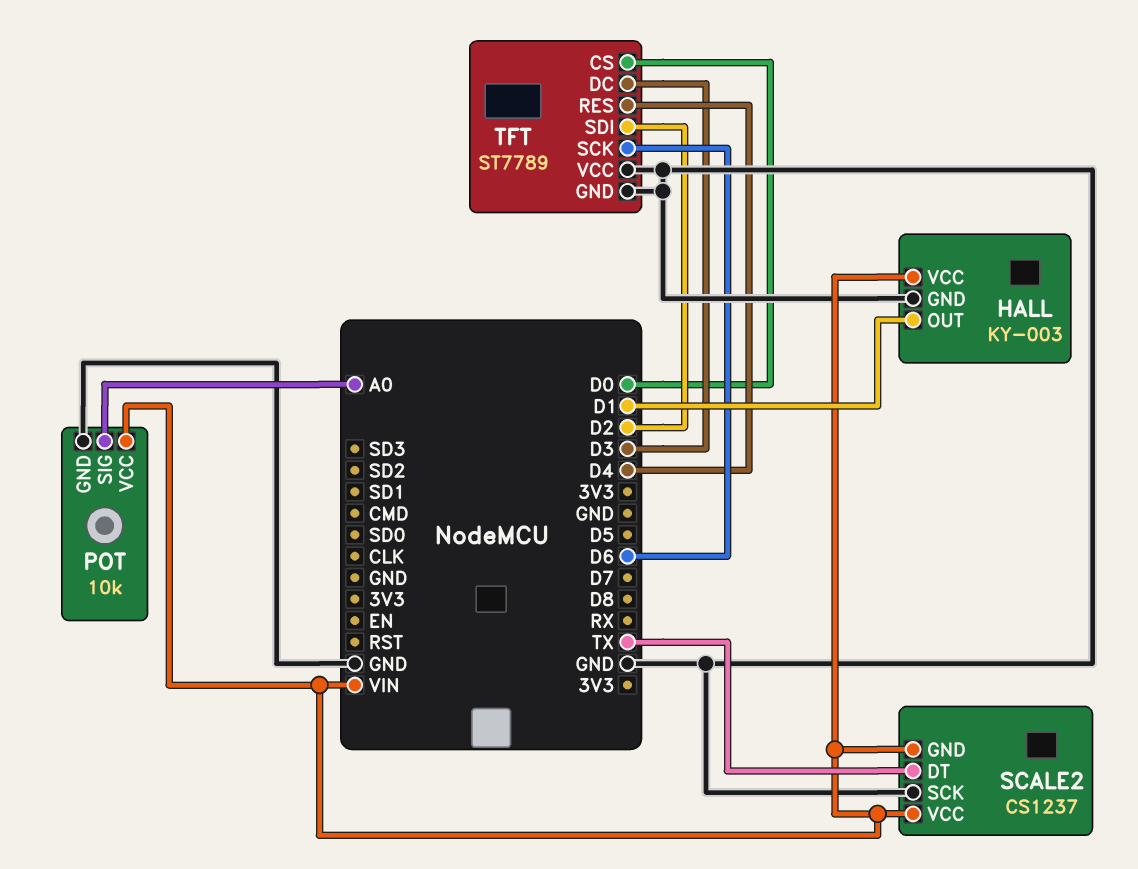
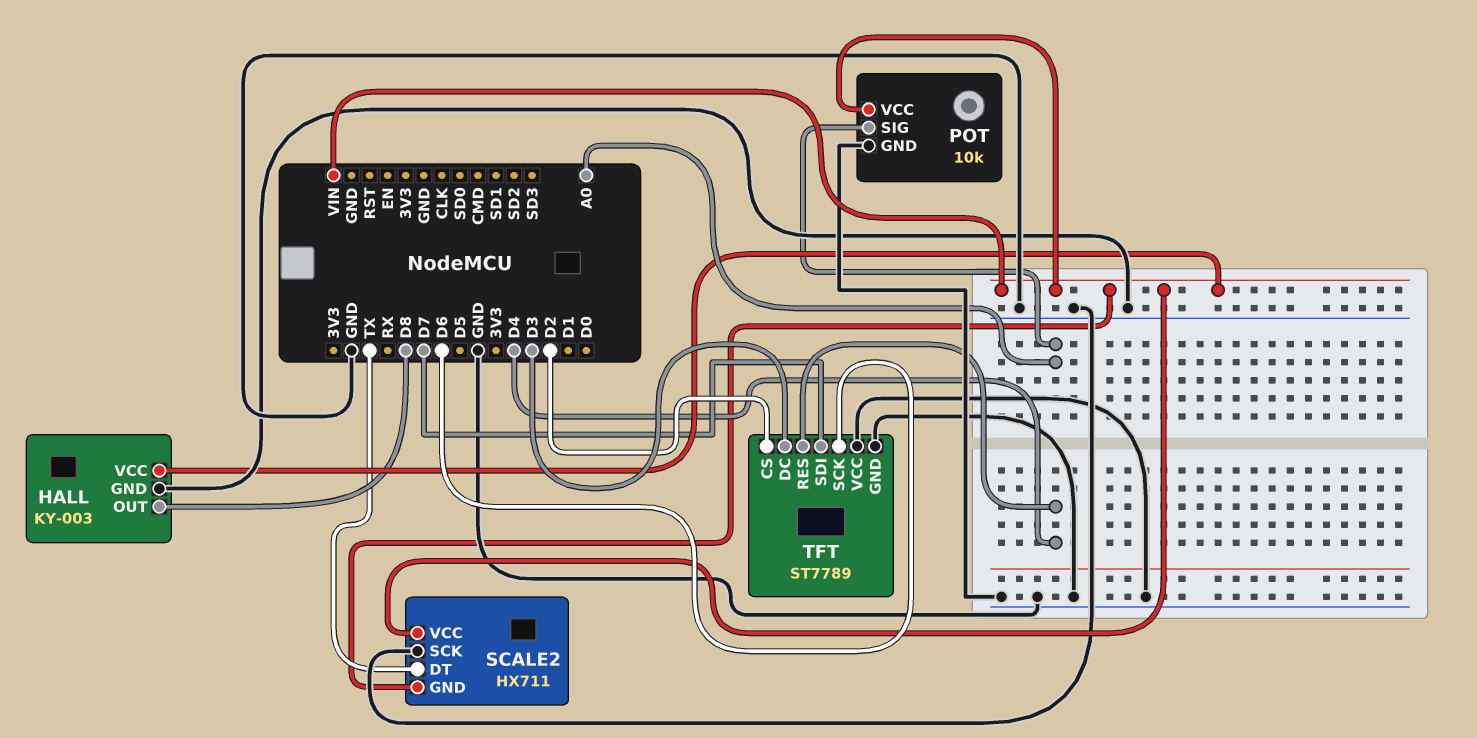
HALL pin OUT: D1 -> D8
SCALE2: CS1237 -> HX711
TFT pin CS: D0 -> D2
TFT pin SDI: D2 -> D7

